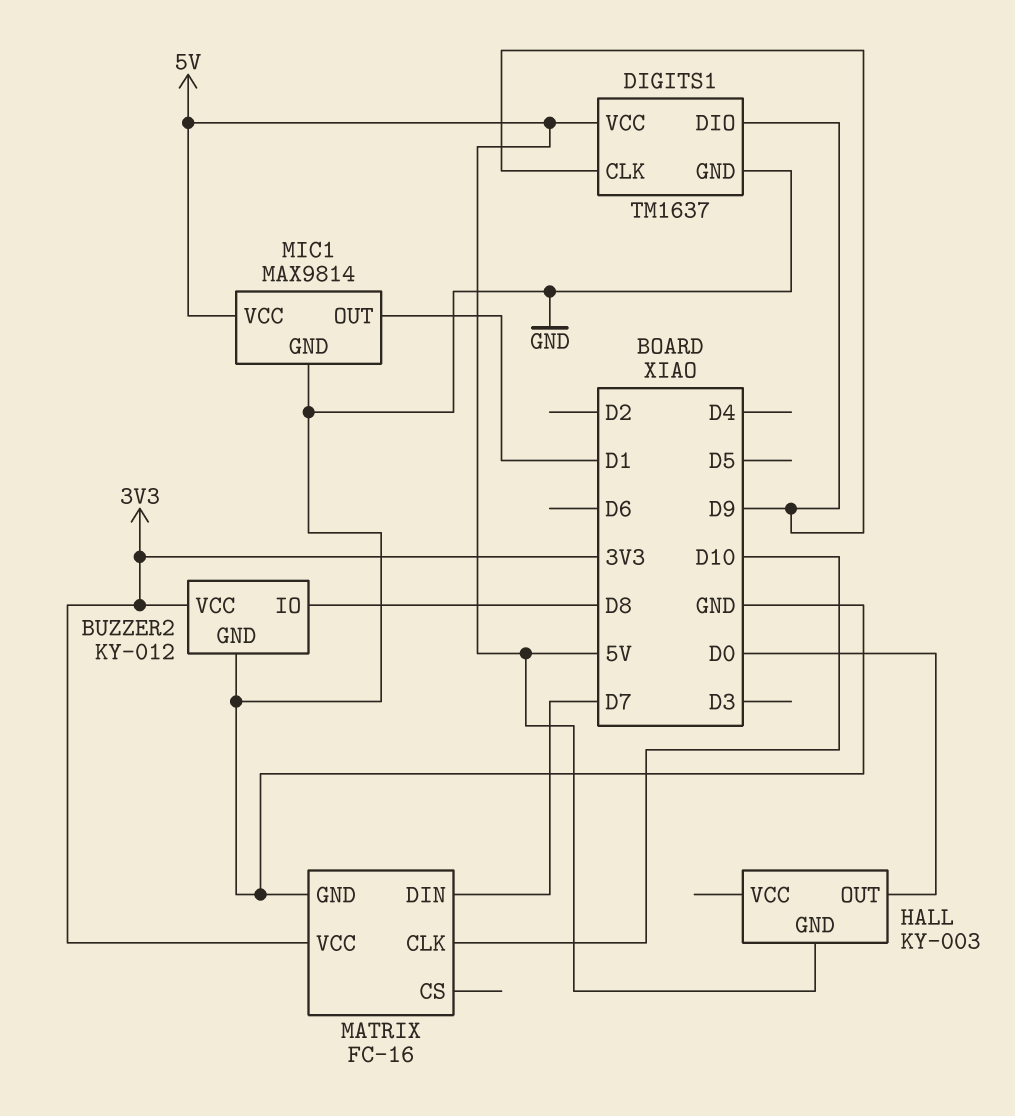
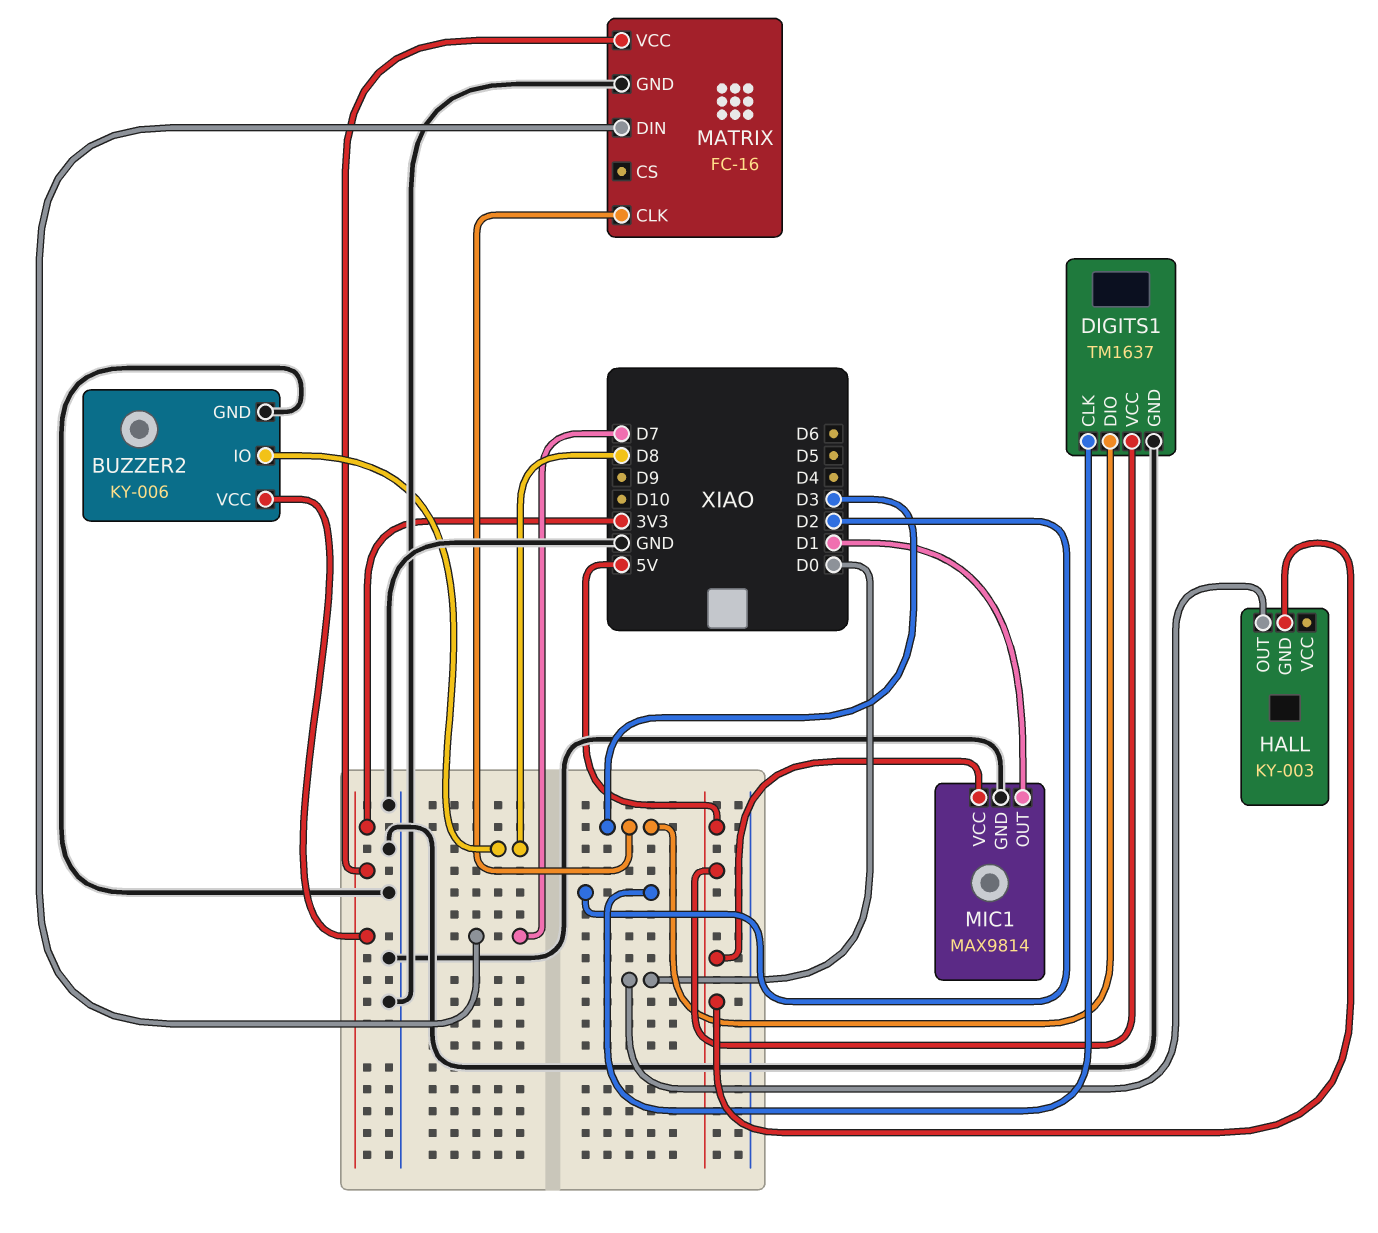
BUZZER2: KY-012 -> KY-006
DIGITS1 pin CLK: D9 -> D2
DIGITS1 pin DIO: D9 -> D3
MATRIX pin CLK: D10 -> D3

